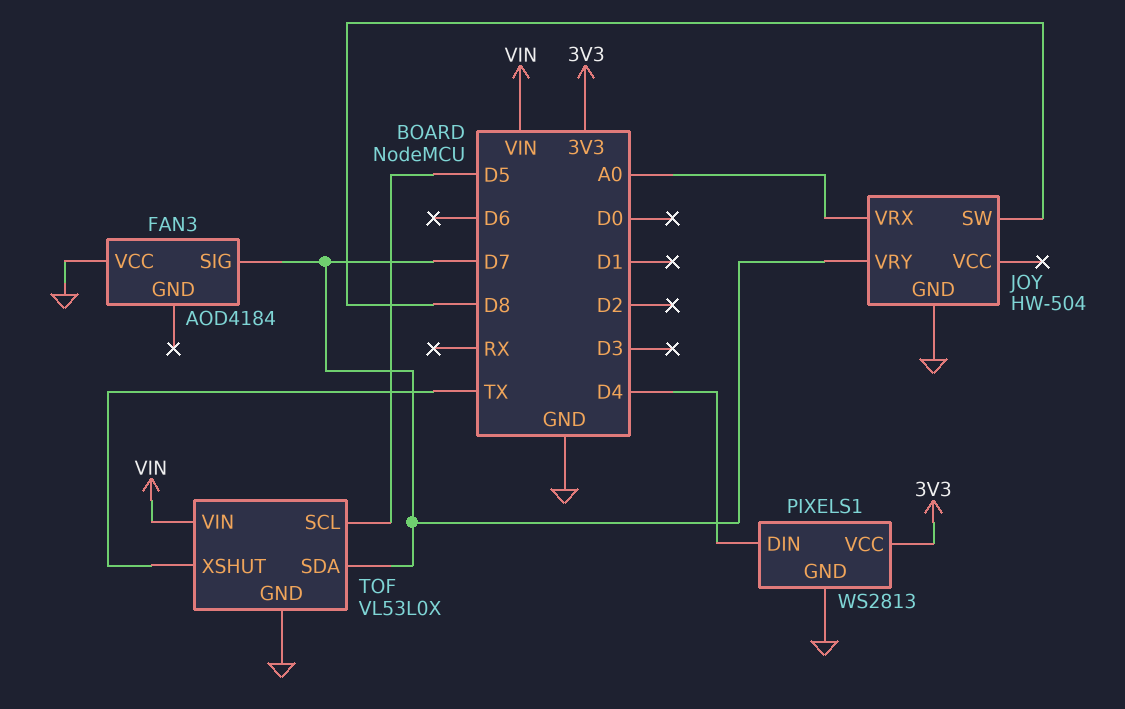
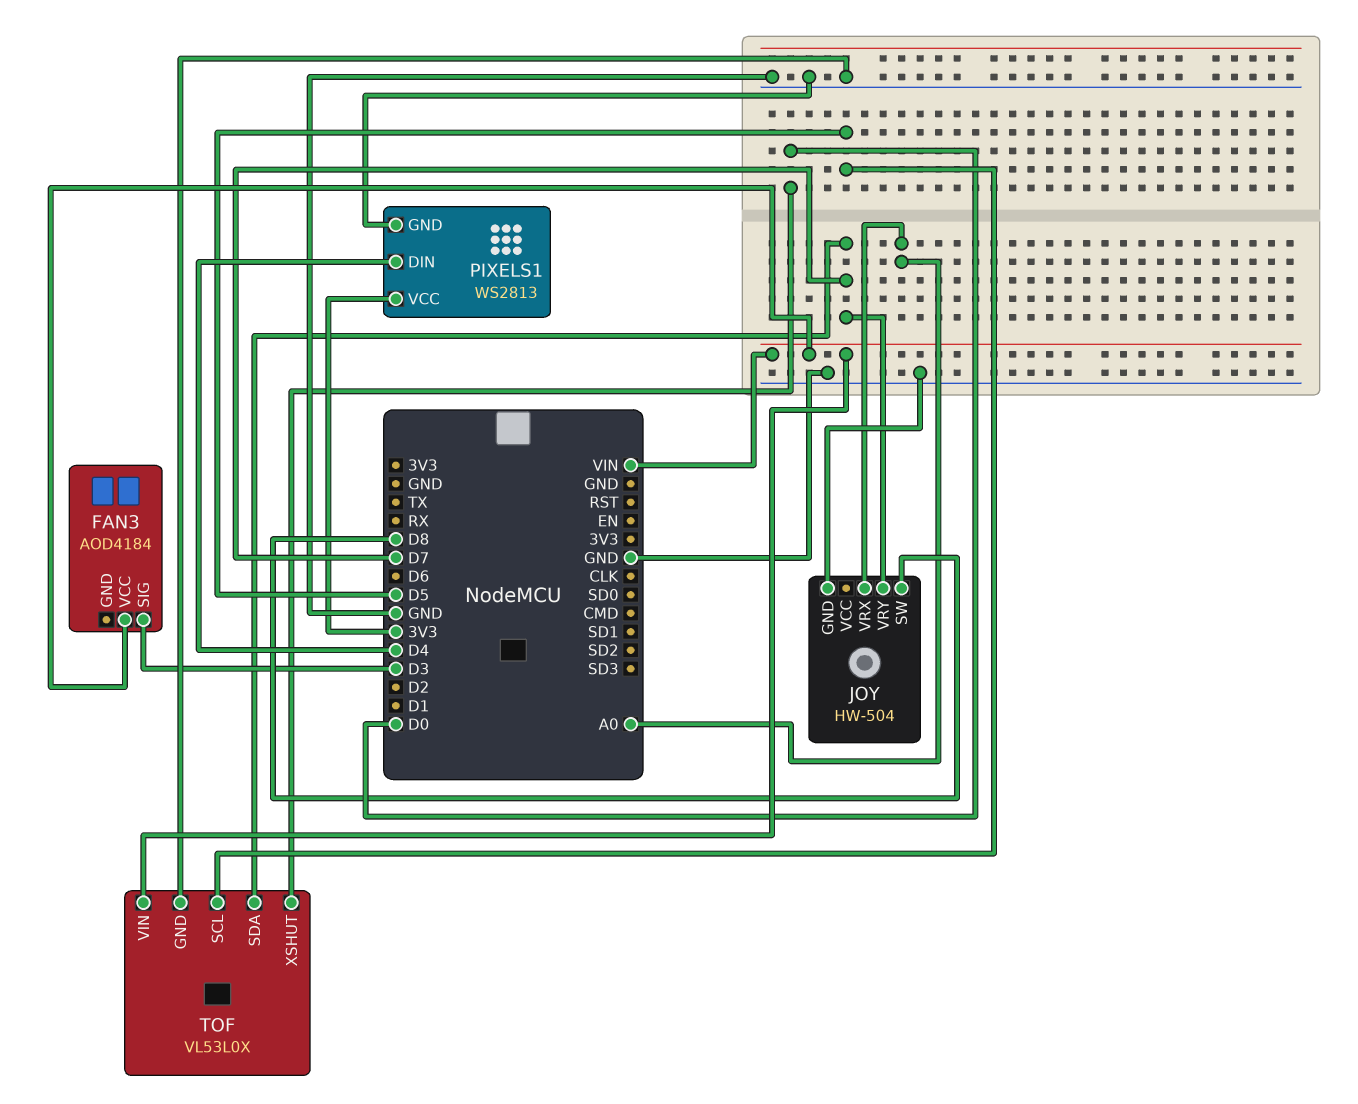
FAN3 pin SIG: D7 -> D3
FAN3 pin VCC: GND -> VIN
TOF pin XSHUT: TX -> D0

